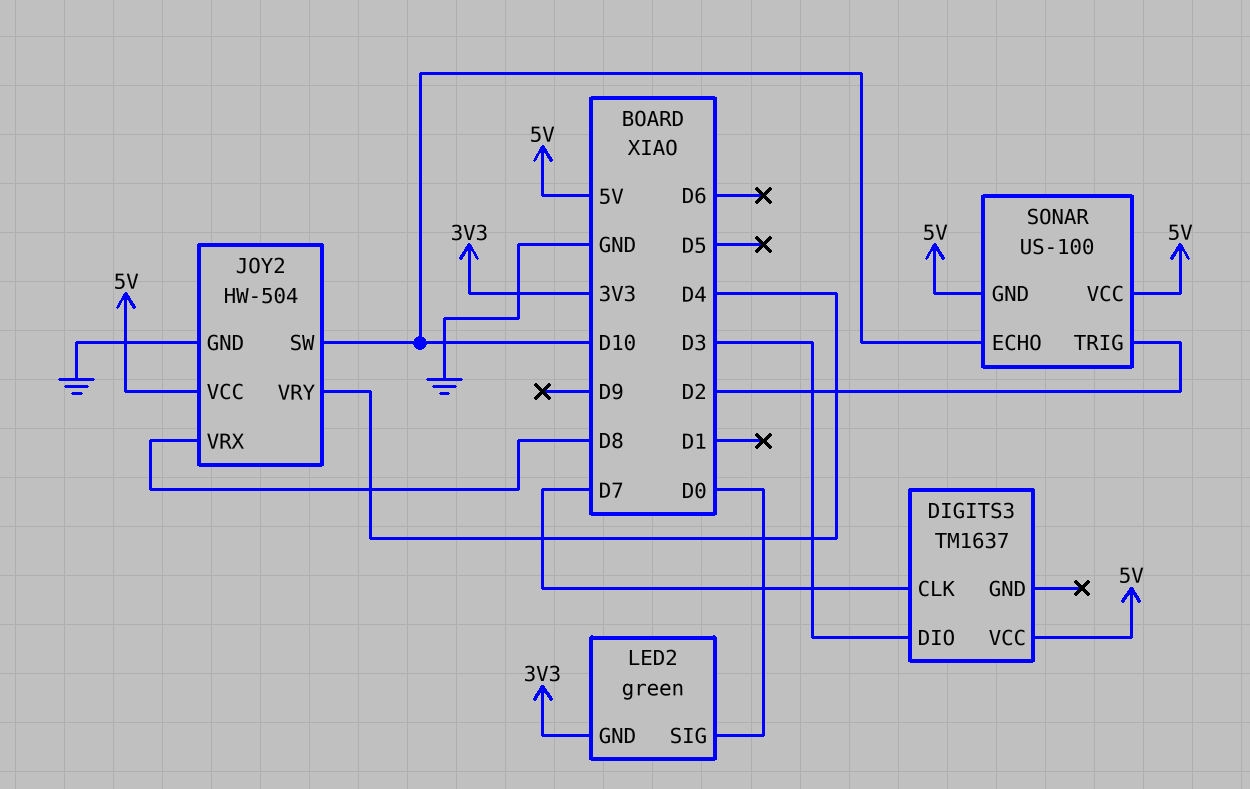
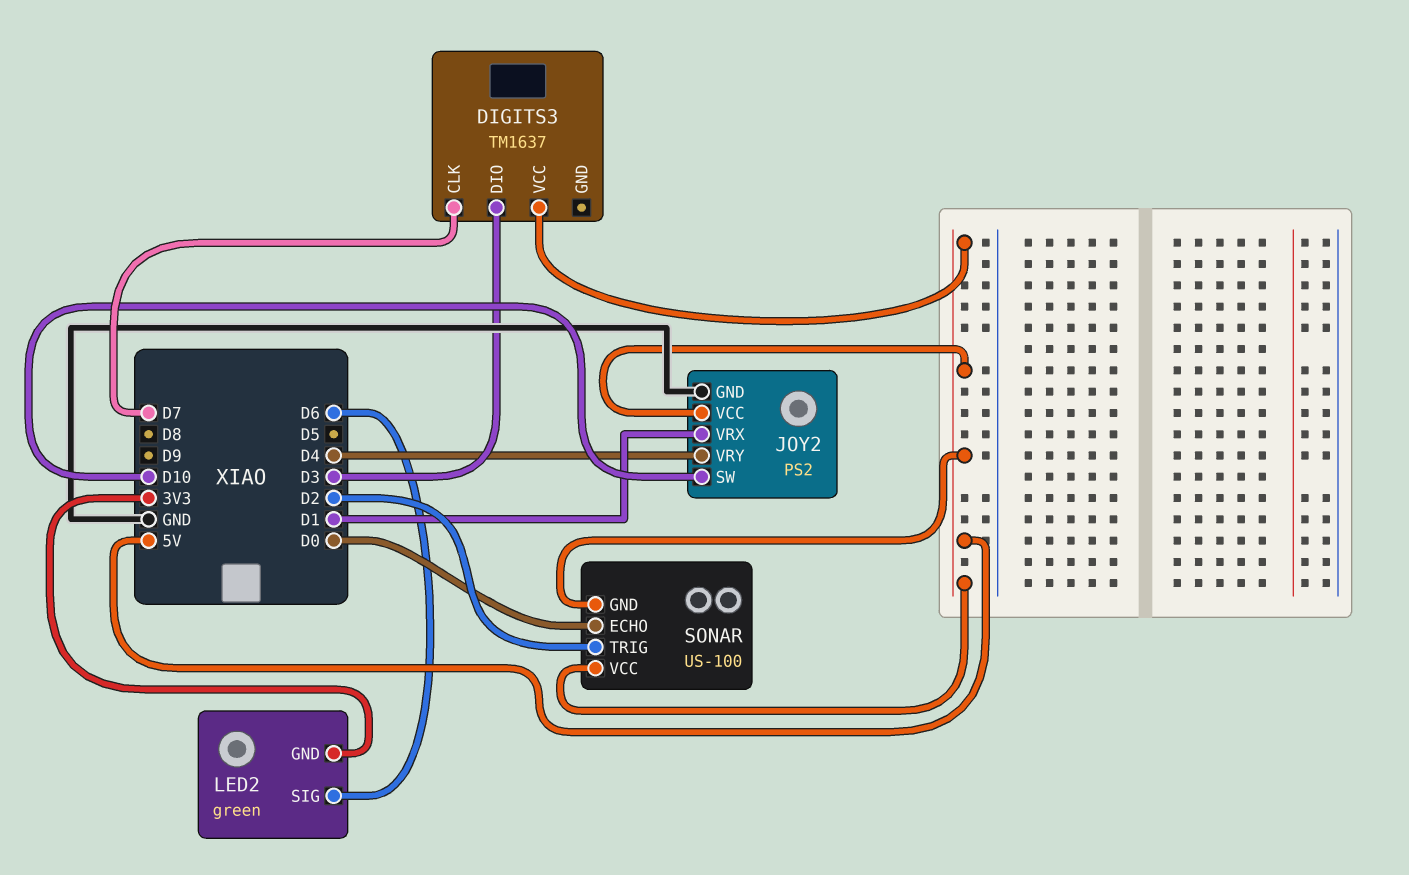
JOY2: HW-504 -> PS2
JOY2 pin VRX: D8 -> D1
LED2 pin SIG: D0 -> D6
SONAR pin ECHO: D10 -> D0

